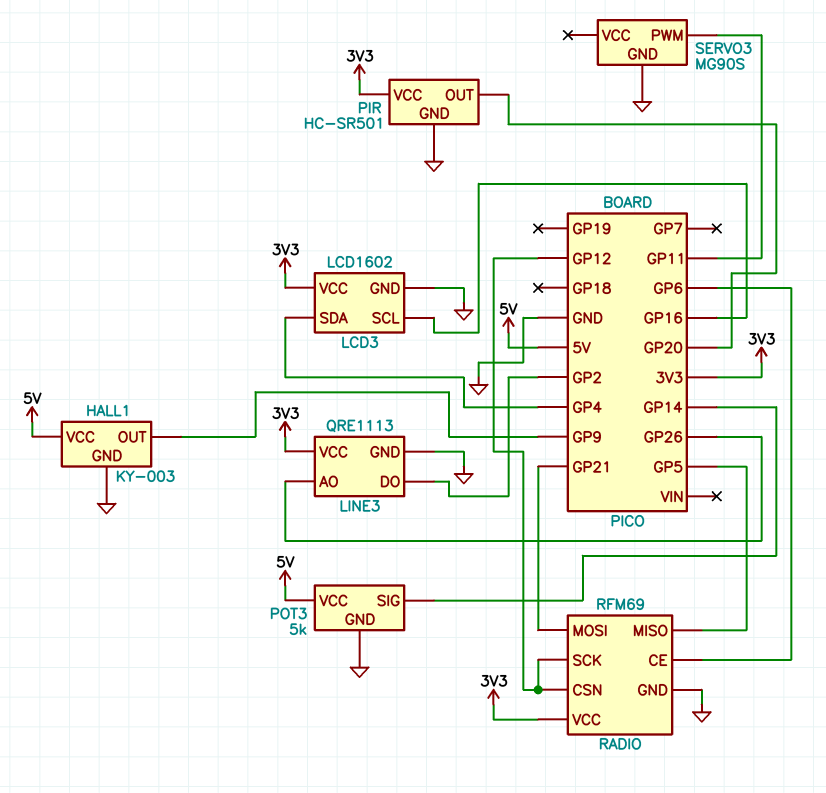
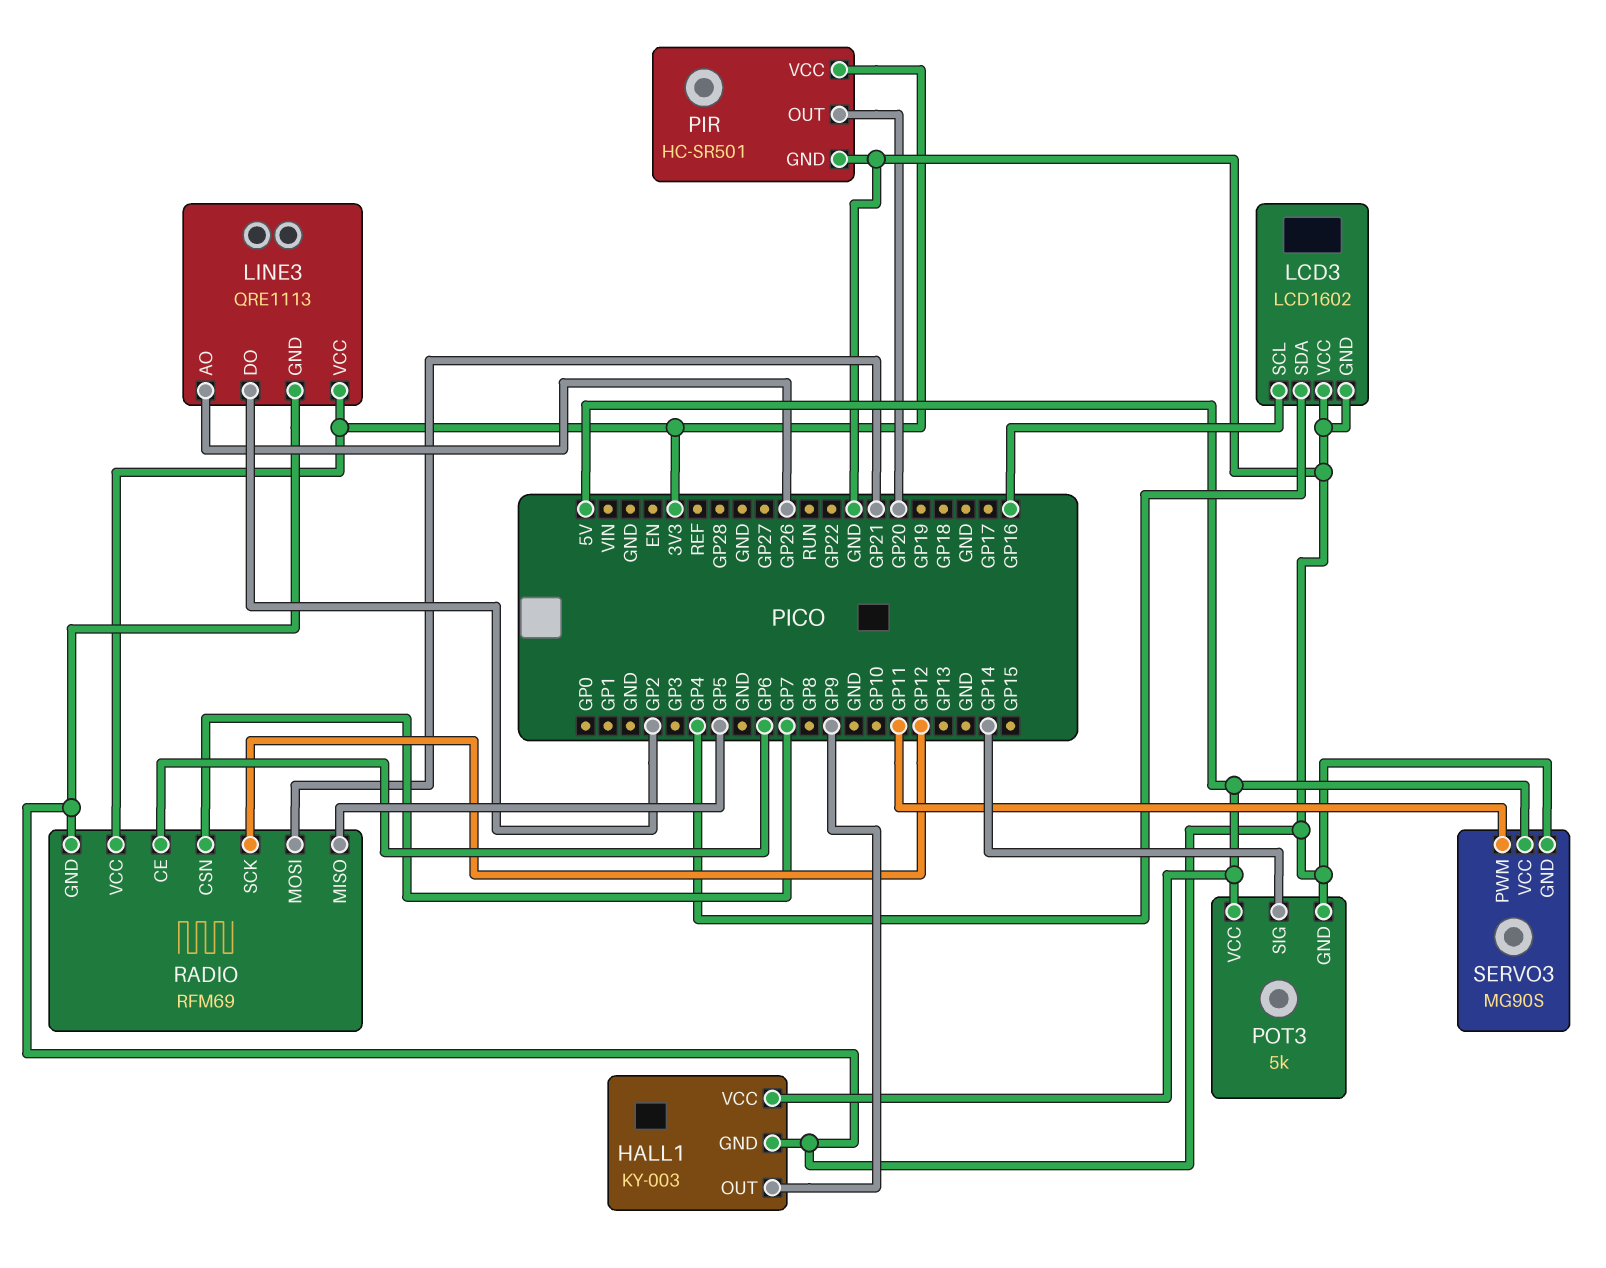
LCD3 pin VCC: 3V3 -> GND
RADIO pin CSN: GP12 -> GP7
SERVO3 pin VCC: none -> 5V

